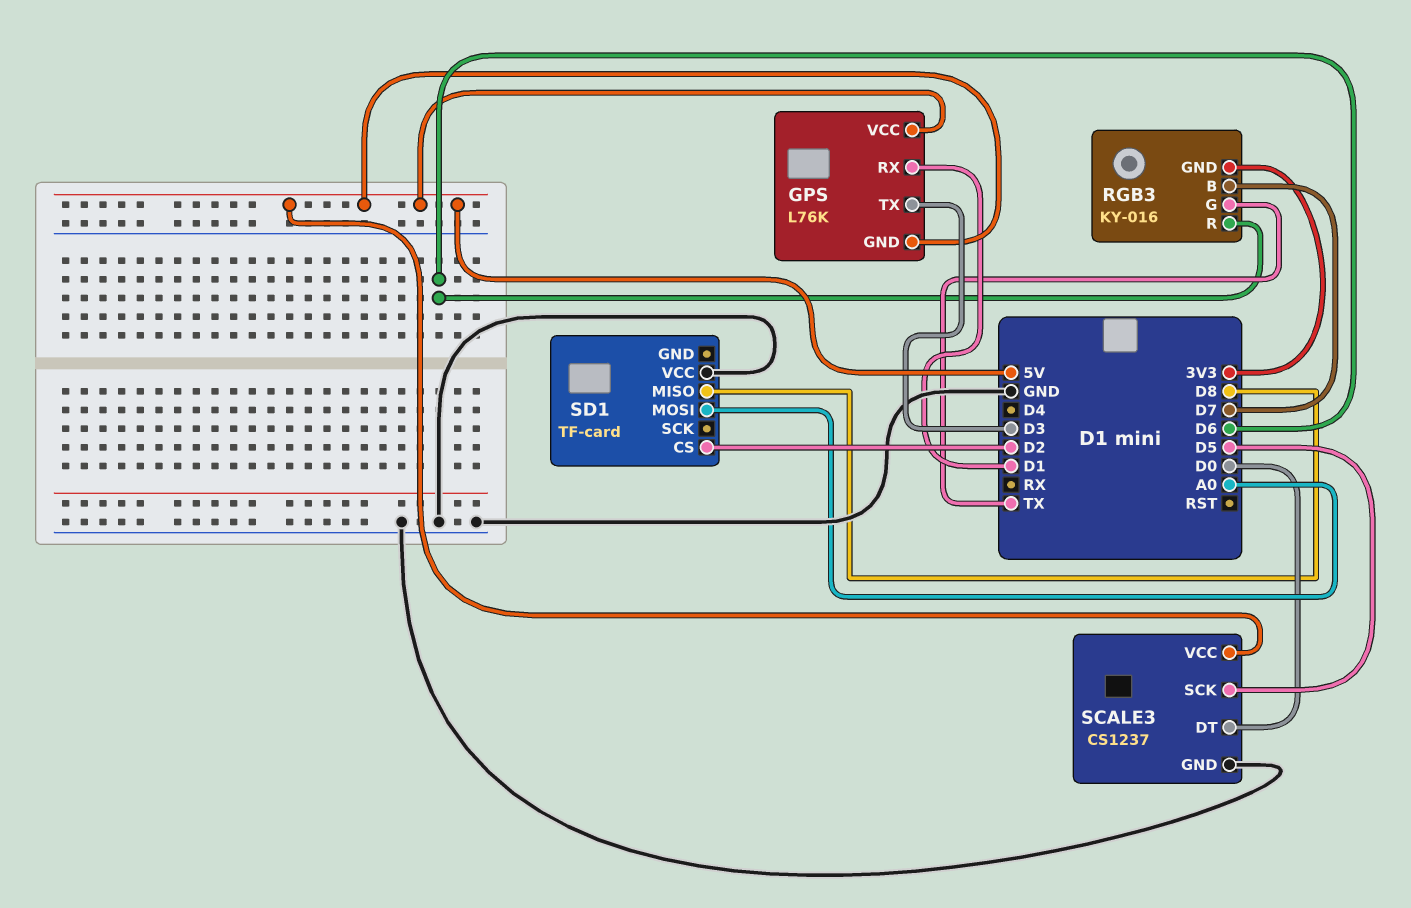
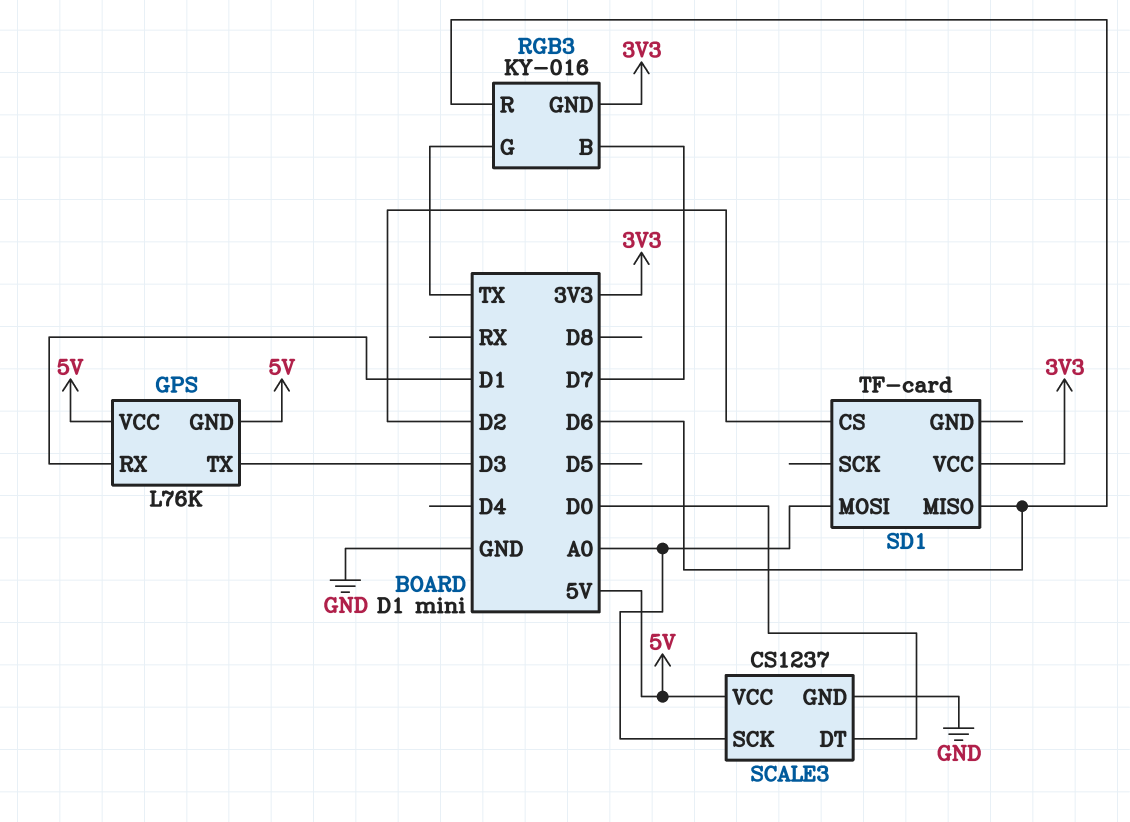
SCALE3 pin SCK: D5 -> A0
SD1 pin MISO: D8 -> D6
SD1 pin VCC: GND -> 3V3

